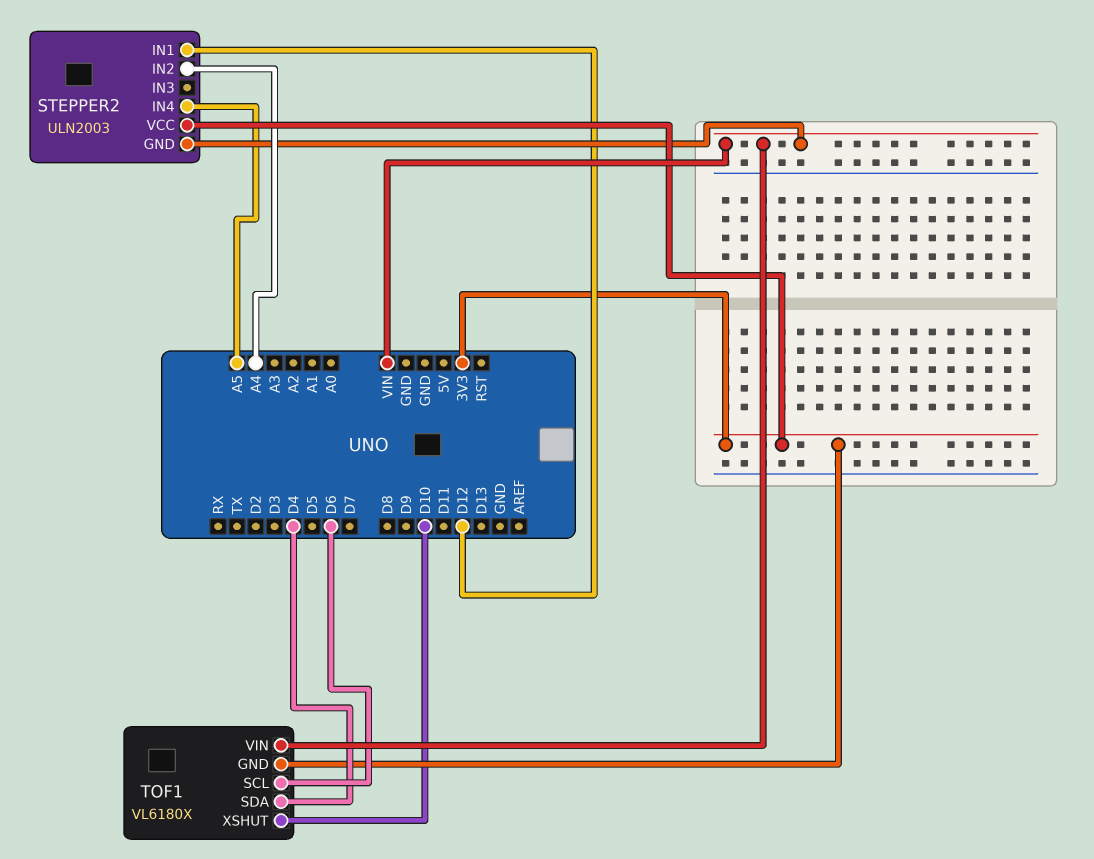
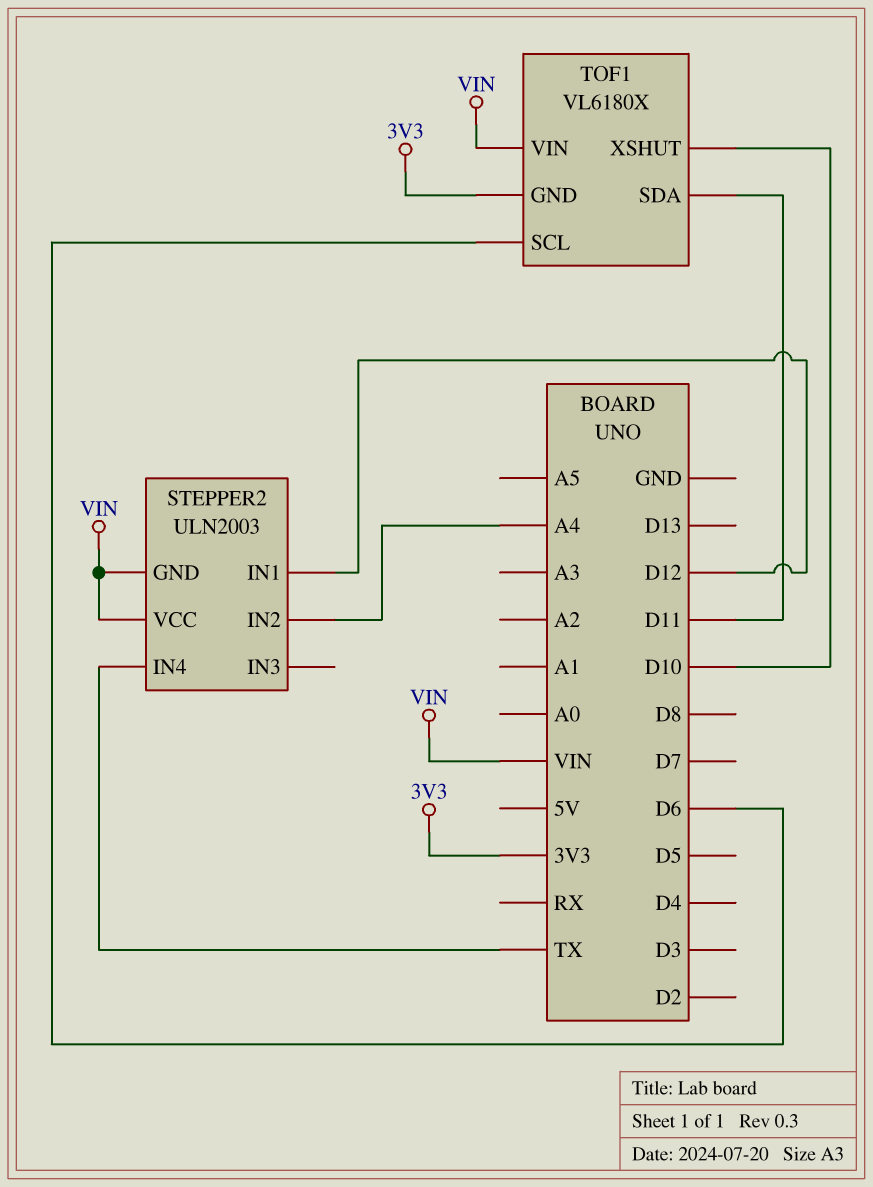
STEPPER2 pin IN4: A5 -> TX
STEPPER2 pin VCC: 3V3 -> VIN
TOF1 pin SDA: D4 -> D11

